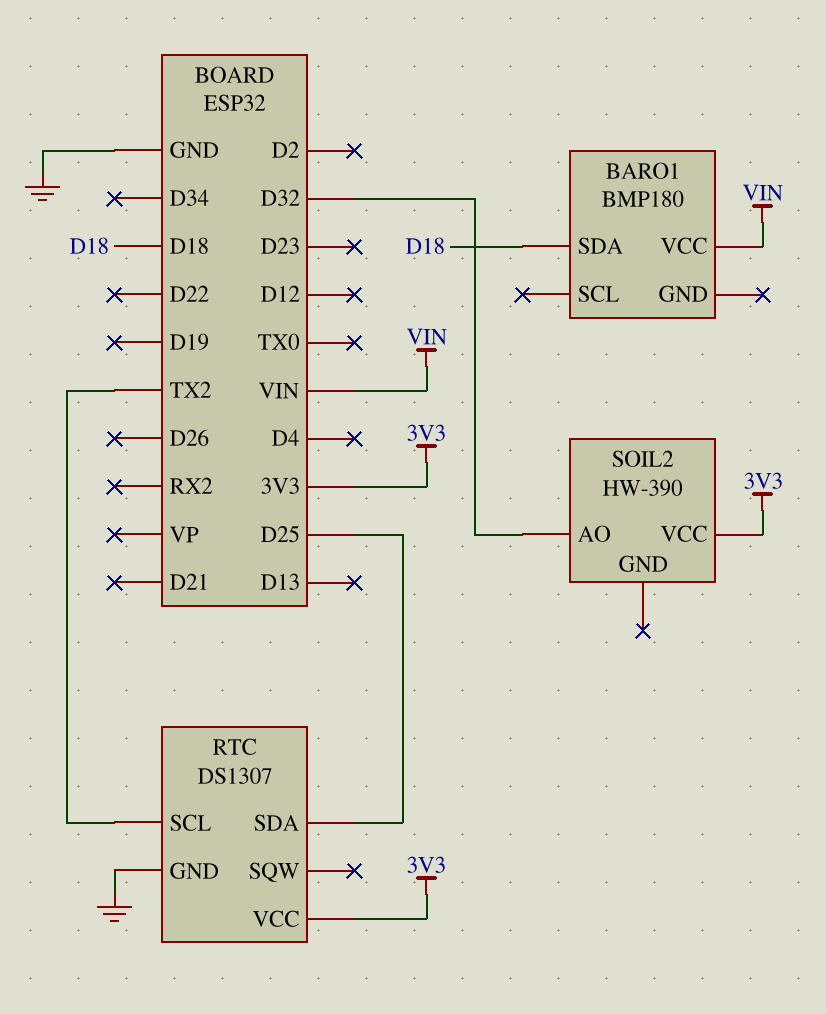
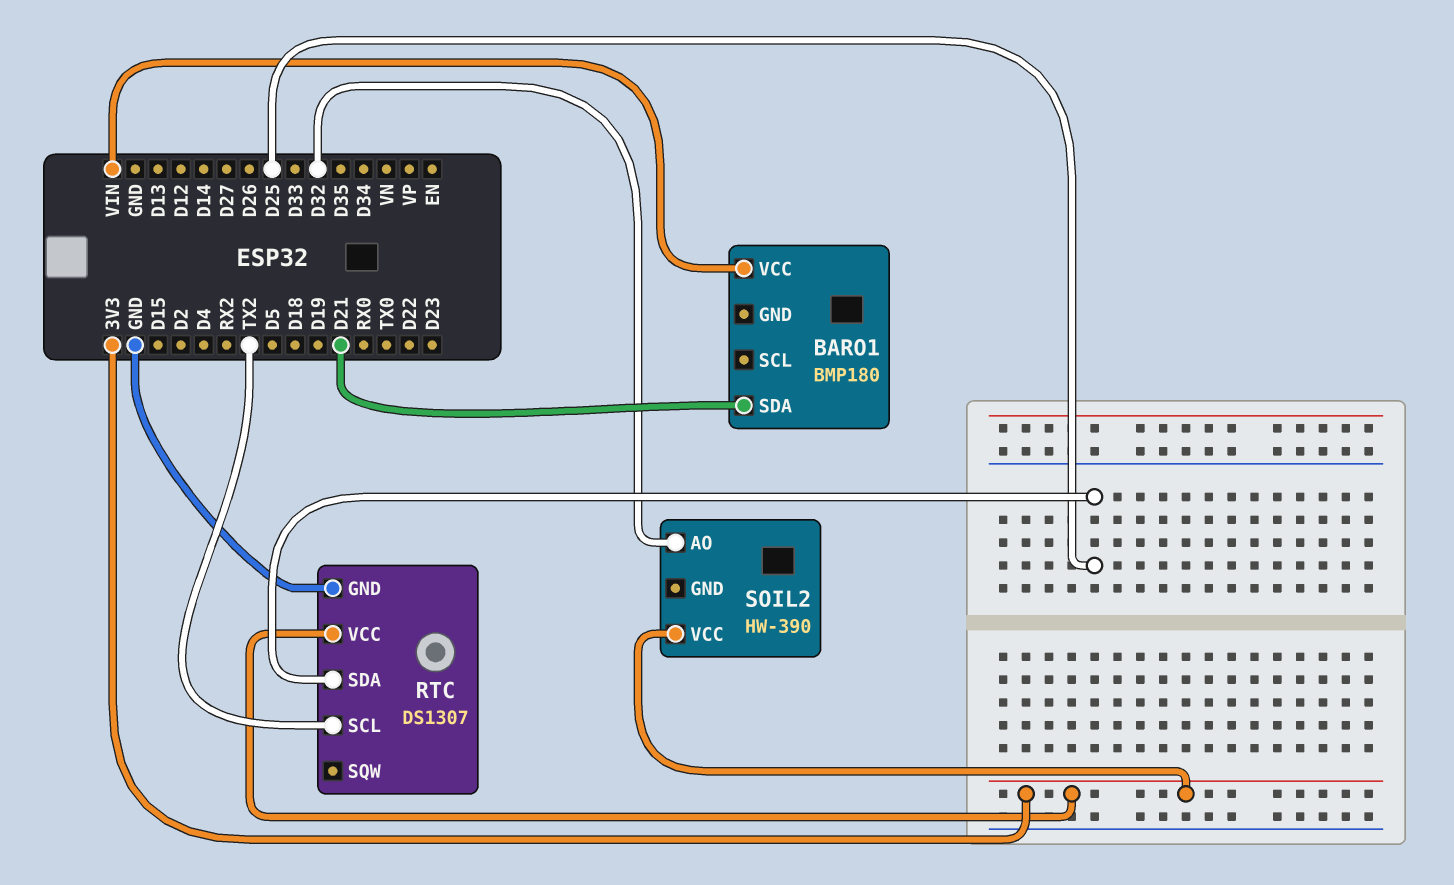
BARO1 pin SDA: D18 -> D21

